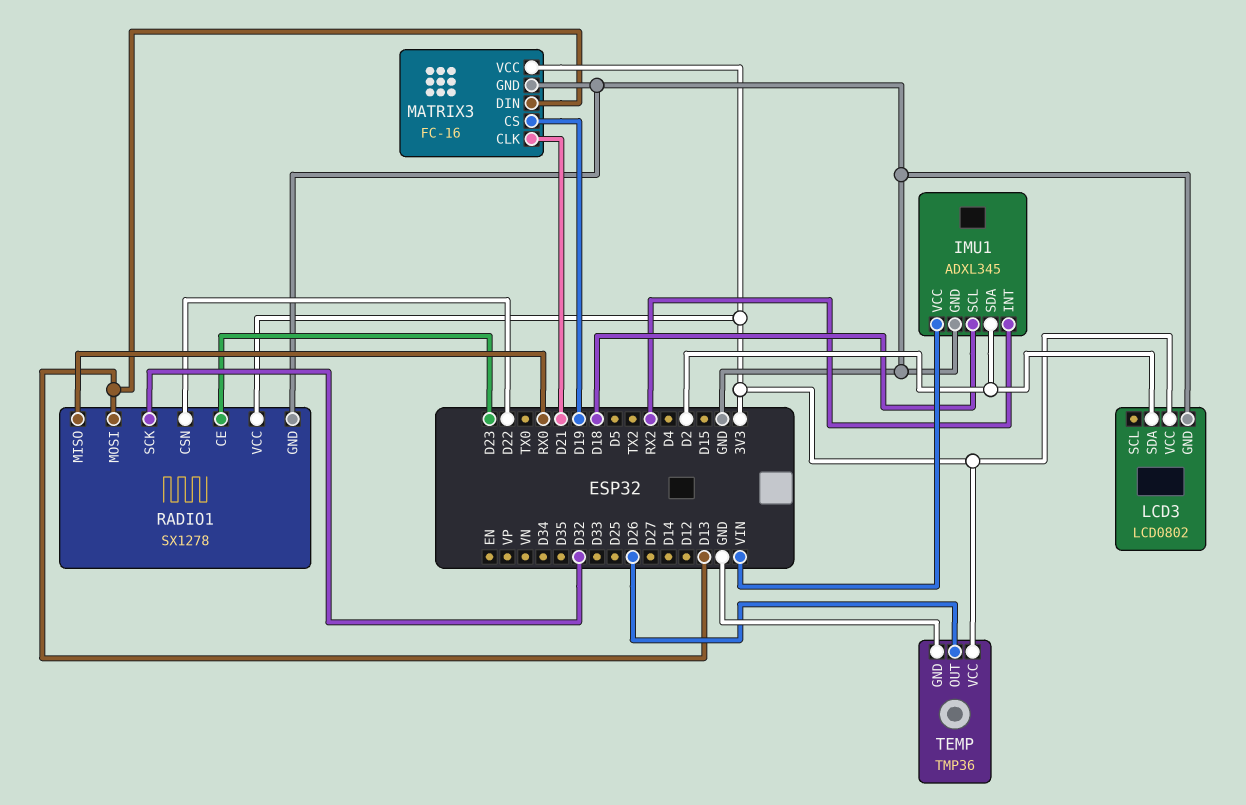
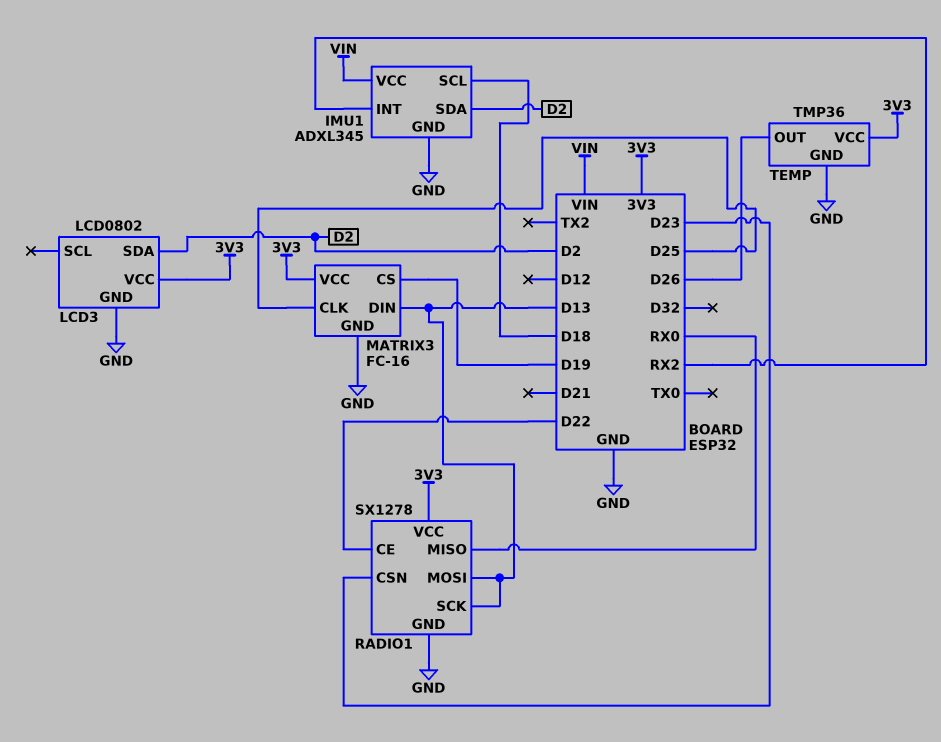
MATRIX3 pin CLK: D21 -> D25
RADIO1 pin CE: D23 -> D22
RADIO1 pin CSN: D22 -> D23
RADIO1 pin SCK: D32 -> D13

